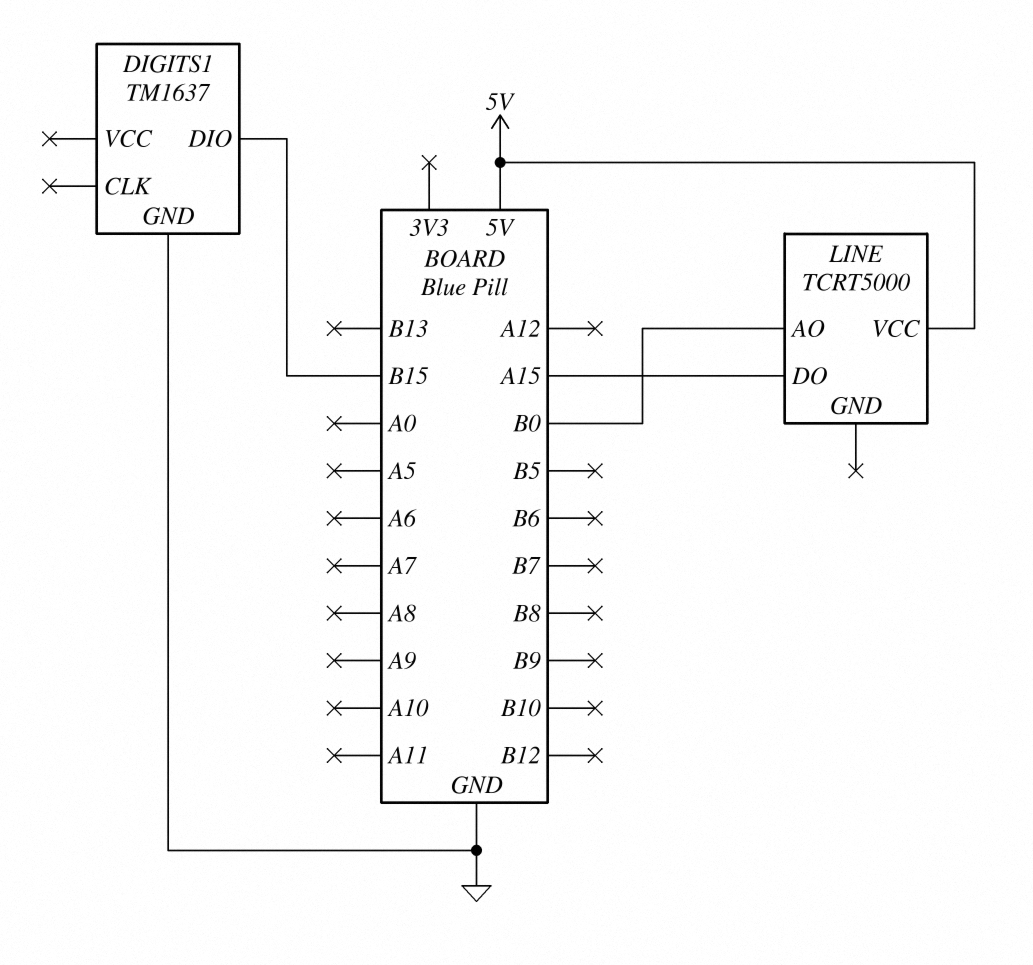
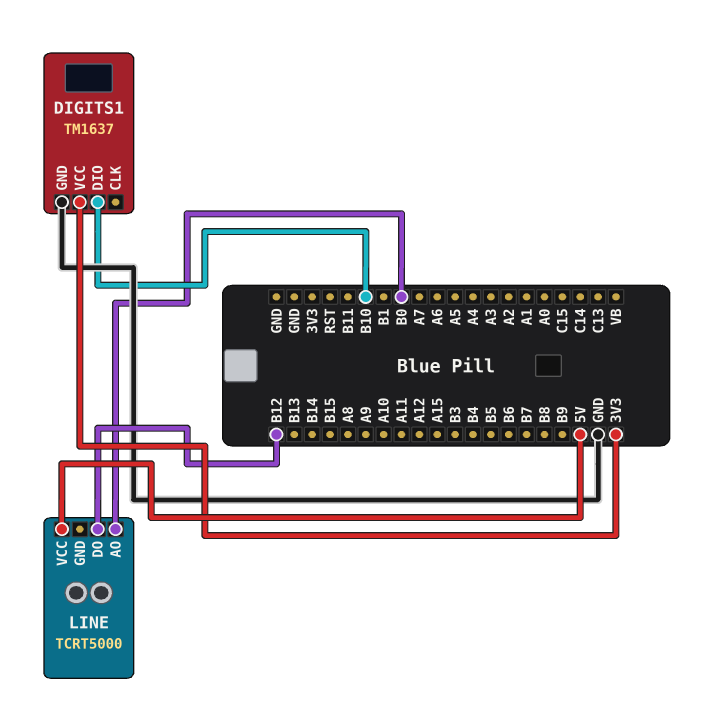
DIGITS1 pin DIO: B15 -> B10
DIGITS1 pin VCC: none -> 3V3
LINE pin DO: A15 -> B12

